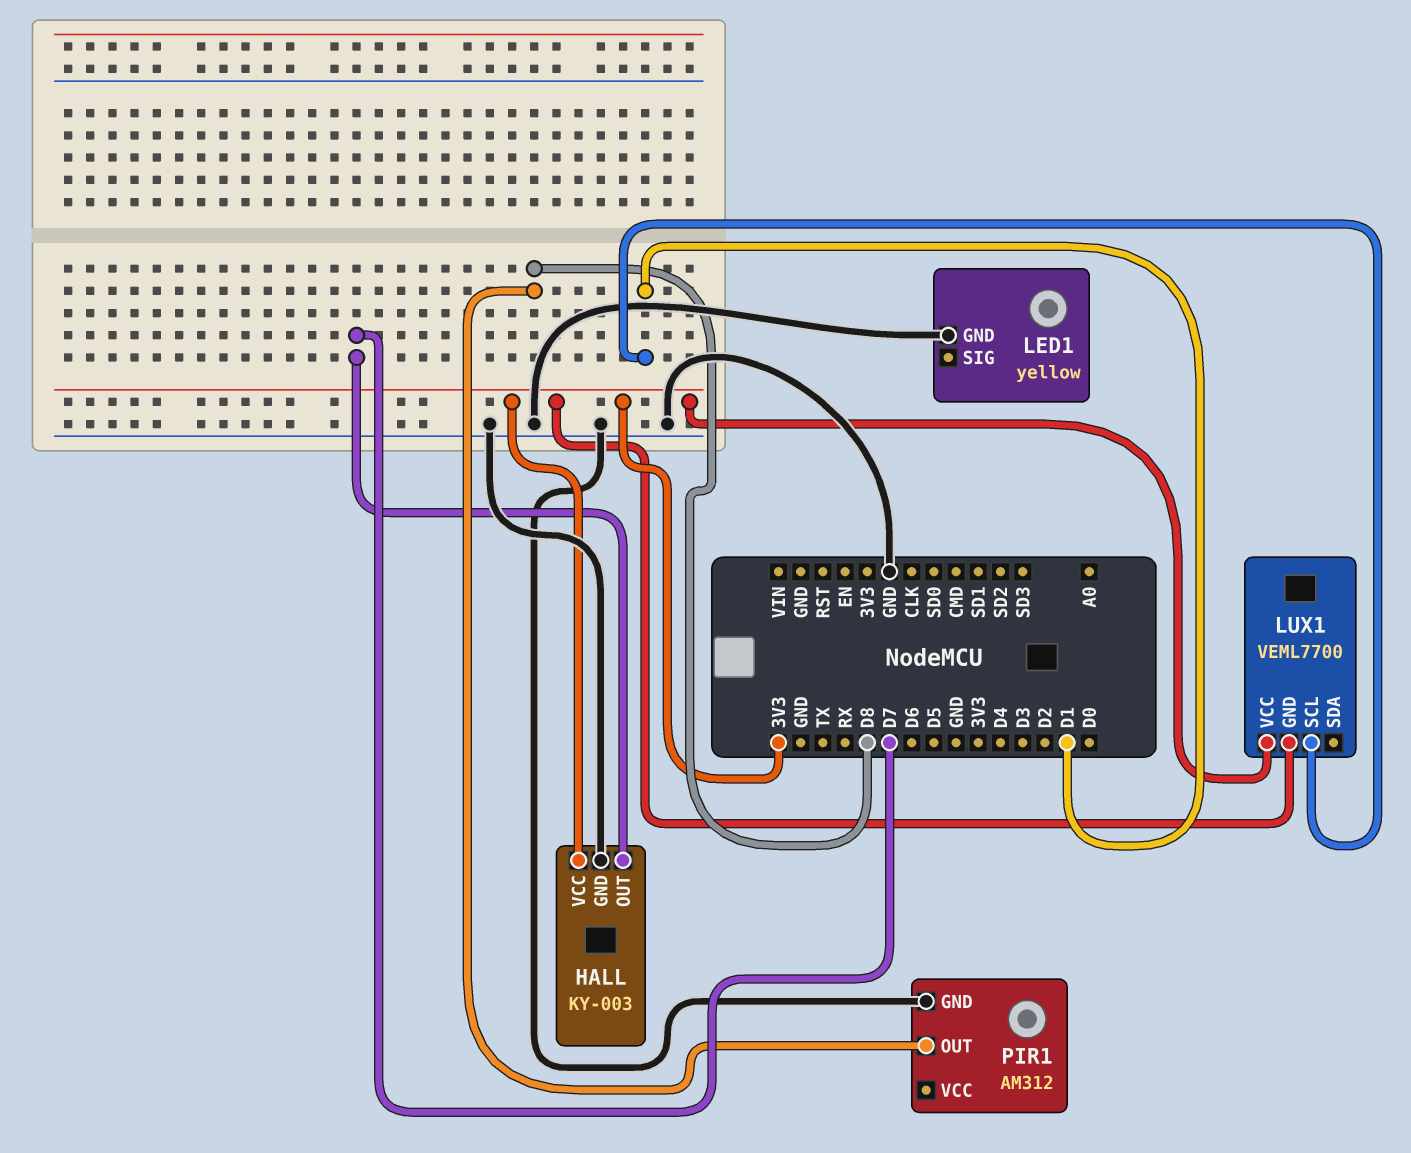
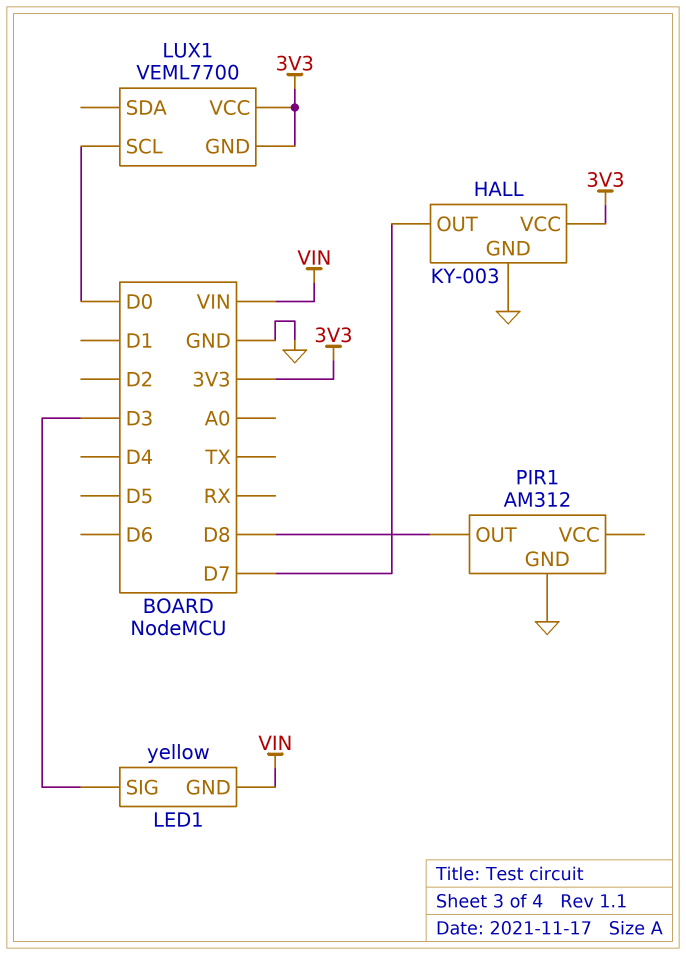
LED1 pin GND: GND -> VIN
LED1 pin SIG: none -> D3
LUX1 pin SCL: D1 -> D0

